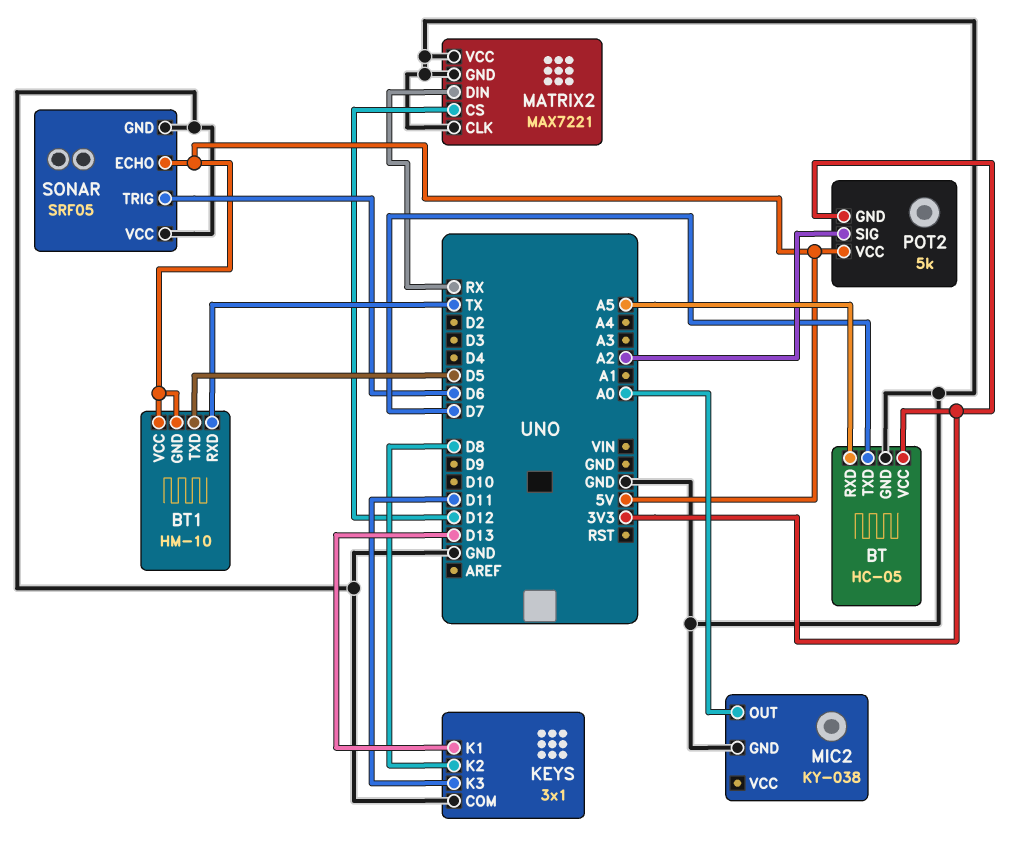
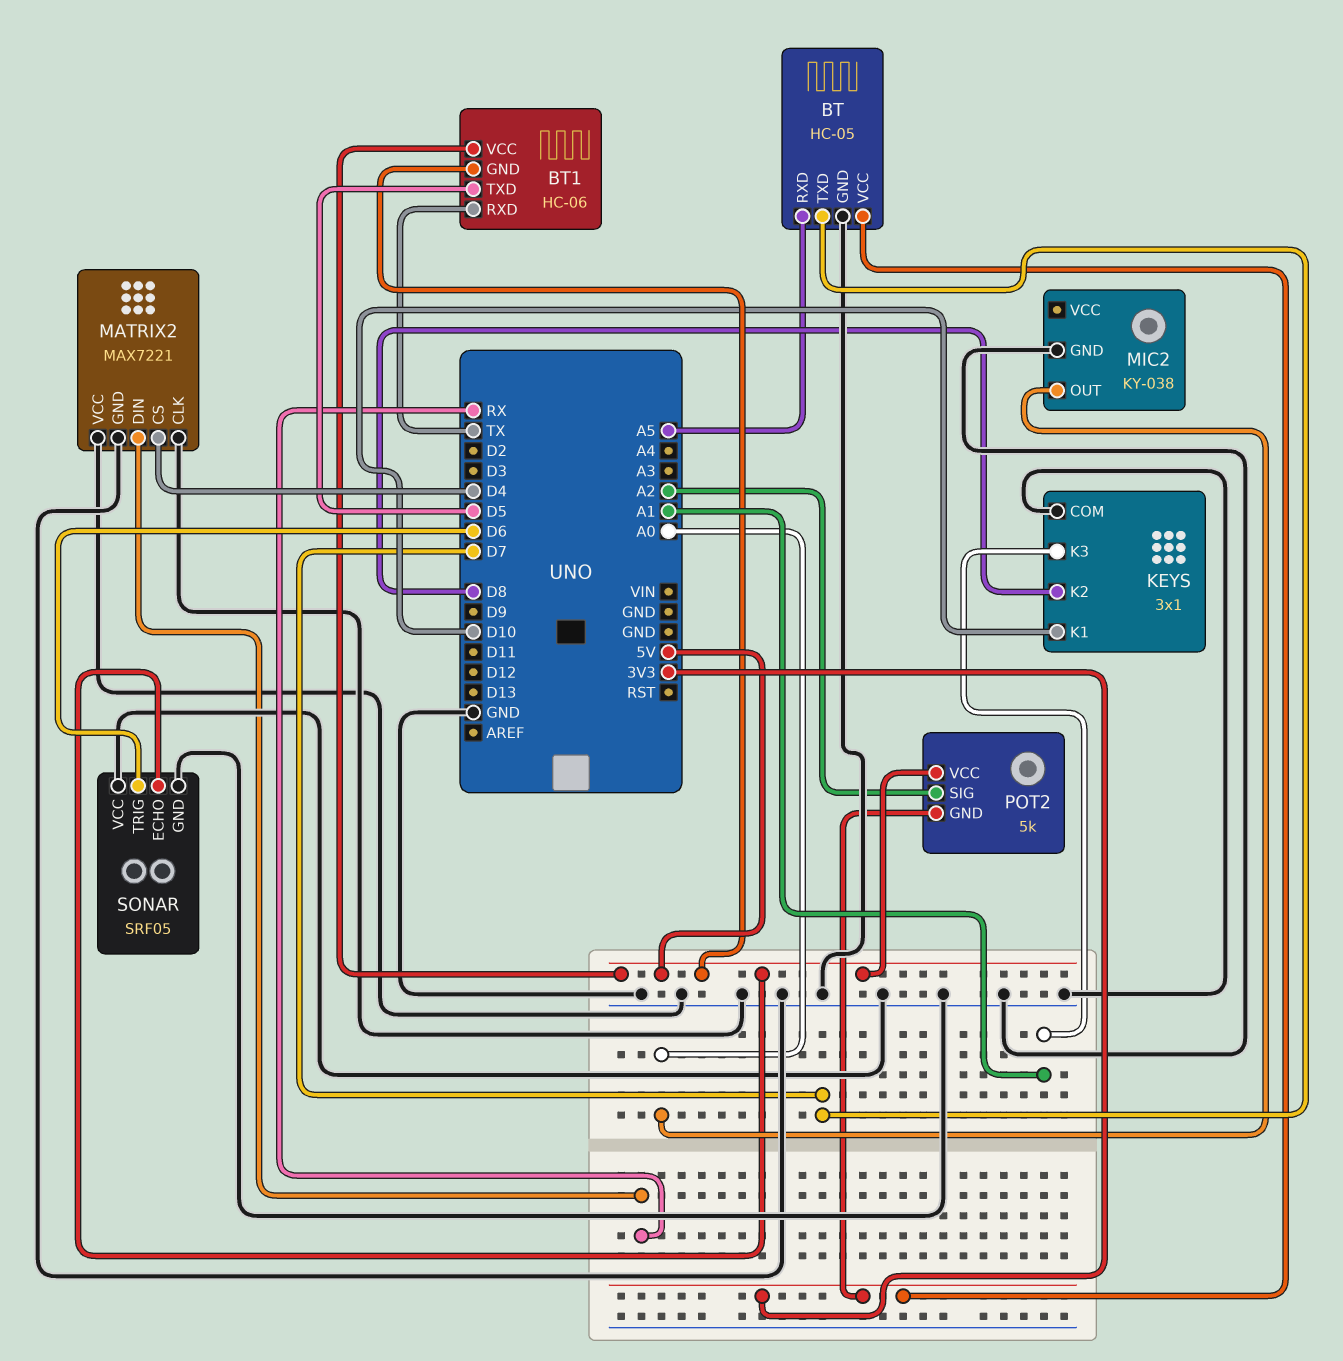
BT1: HM-10 -> HC-06
KEYS pin K1: D13 -> D10
KEYS pin K3: D11 -> A1
MATRIX2 pin CS: D12 -> D4

